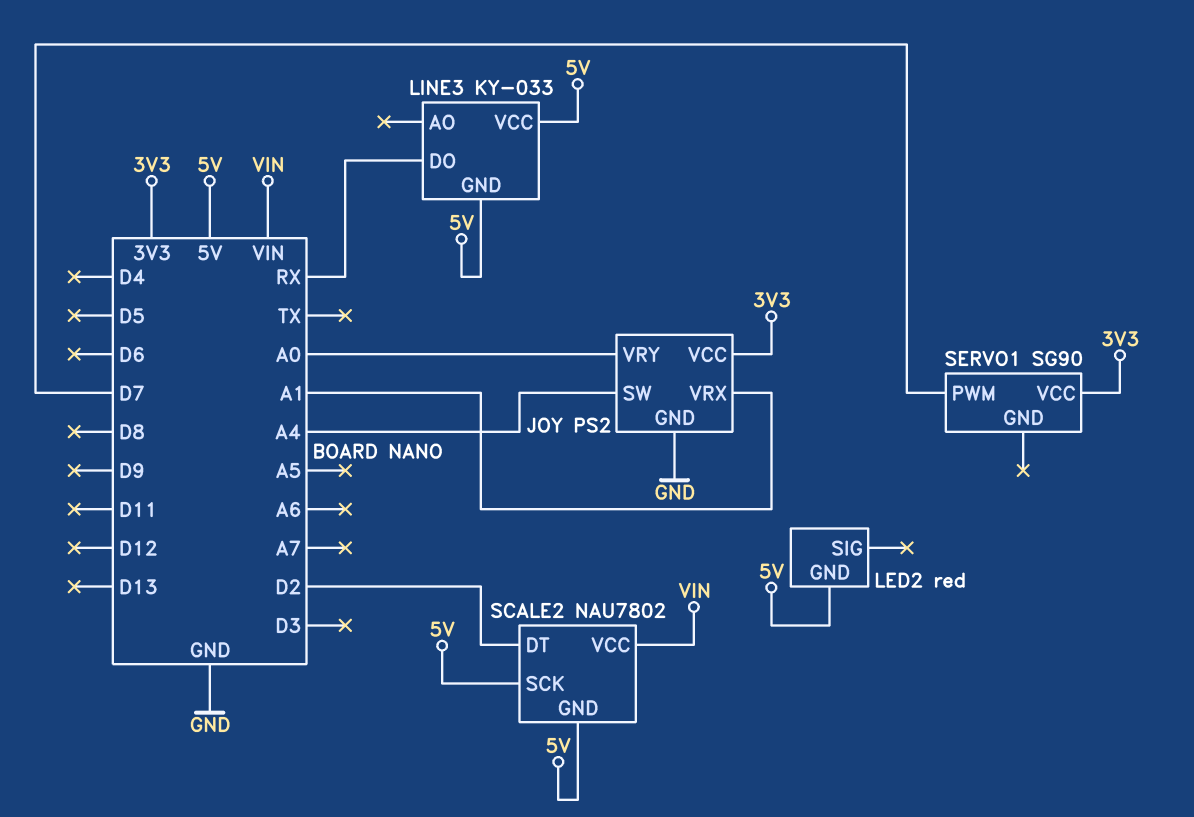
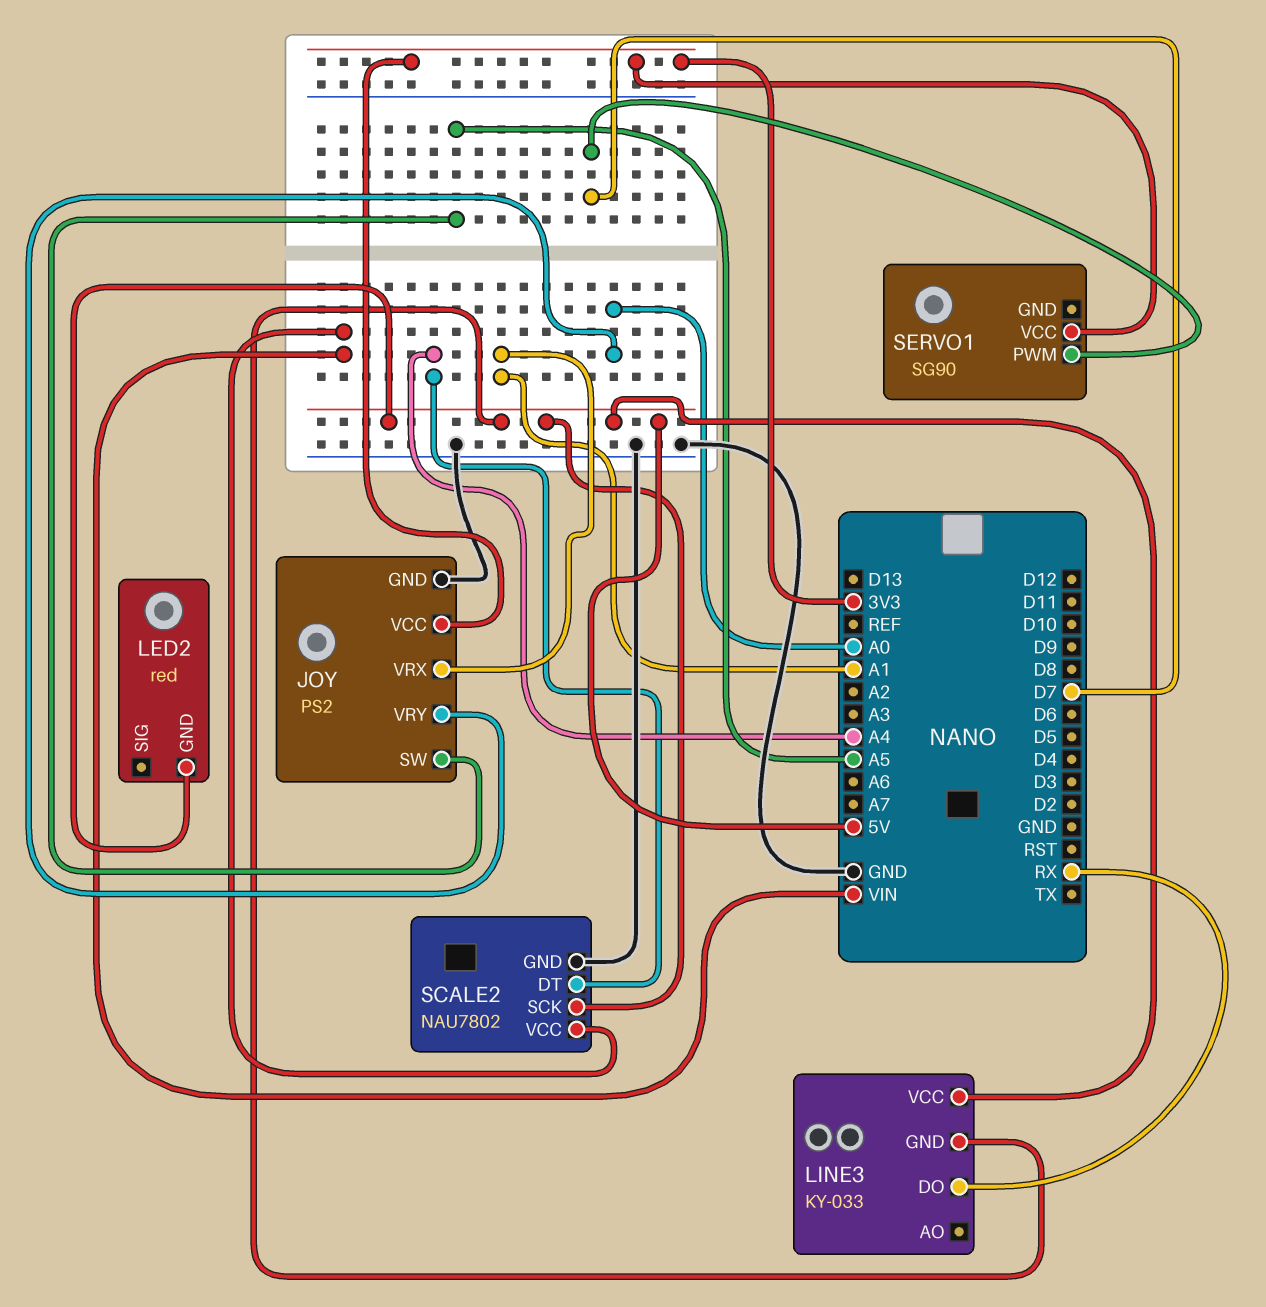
JOY pin SW: A4 -> A5
SCALE2 pin DT: D2 -> A4
SCALE2 pin GND: 5V -> GND

